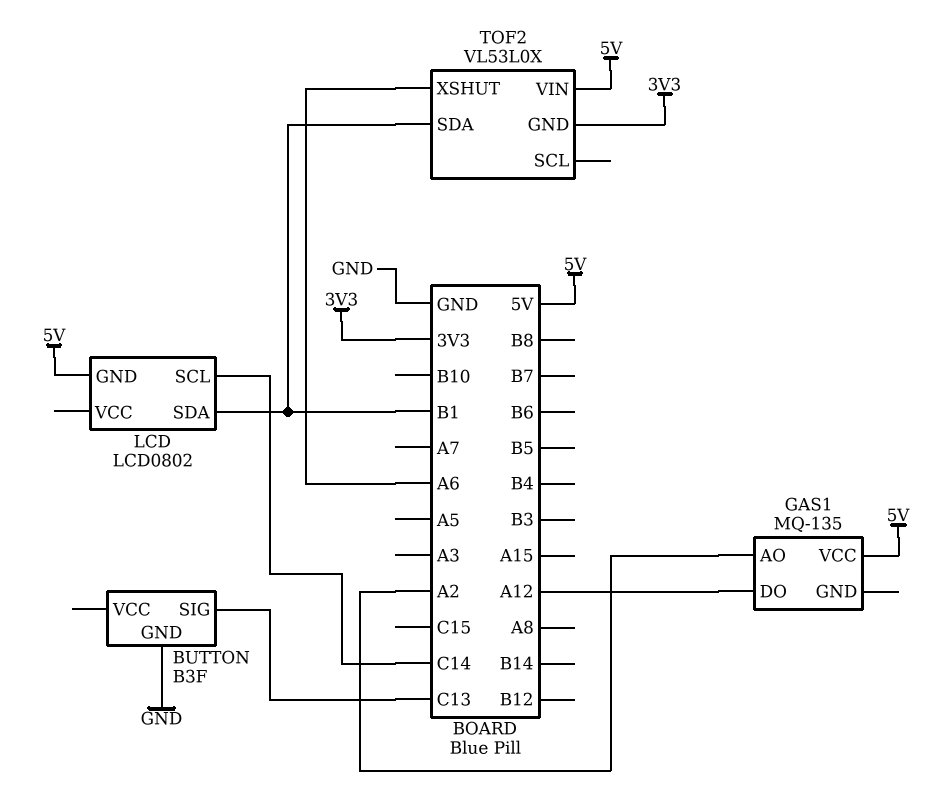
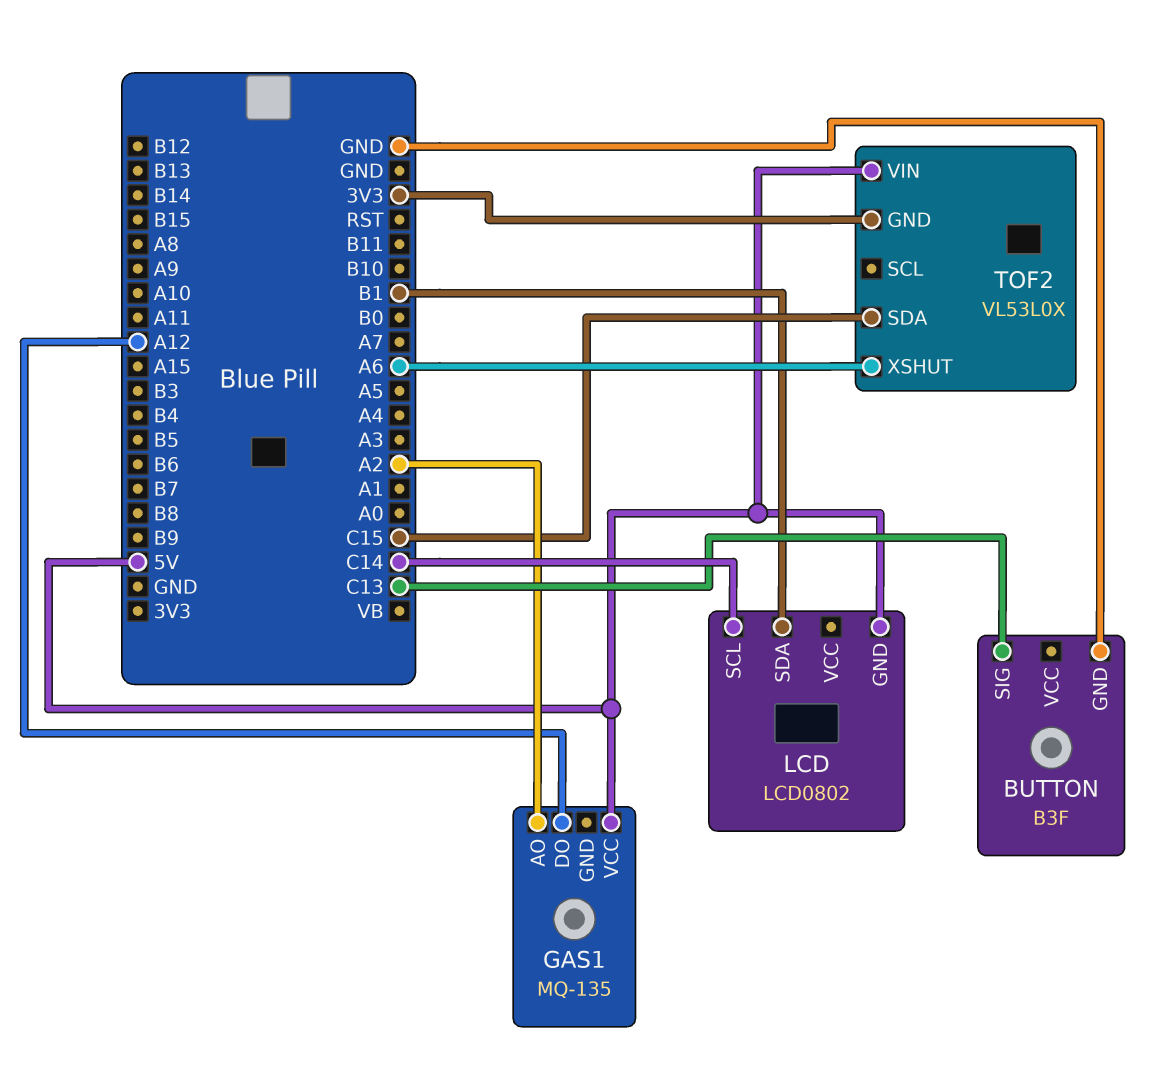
TOF2 pin SDA: B1 -> C15

